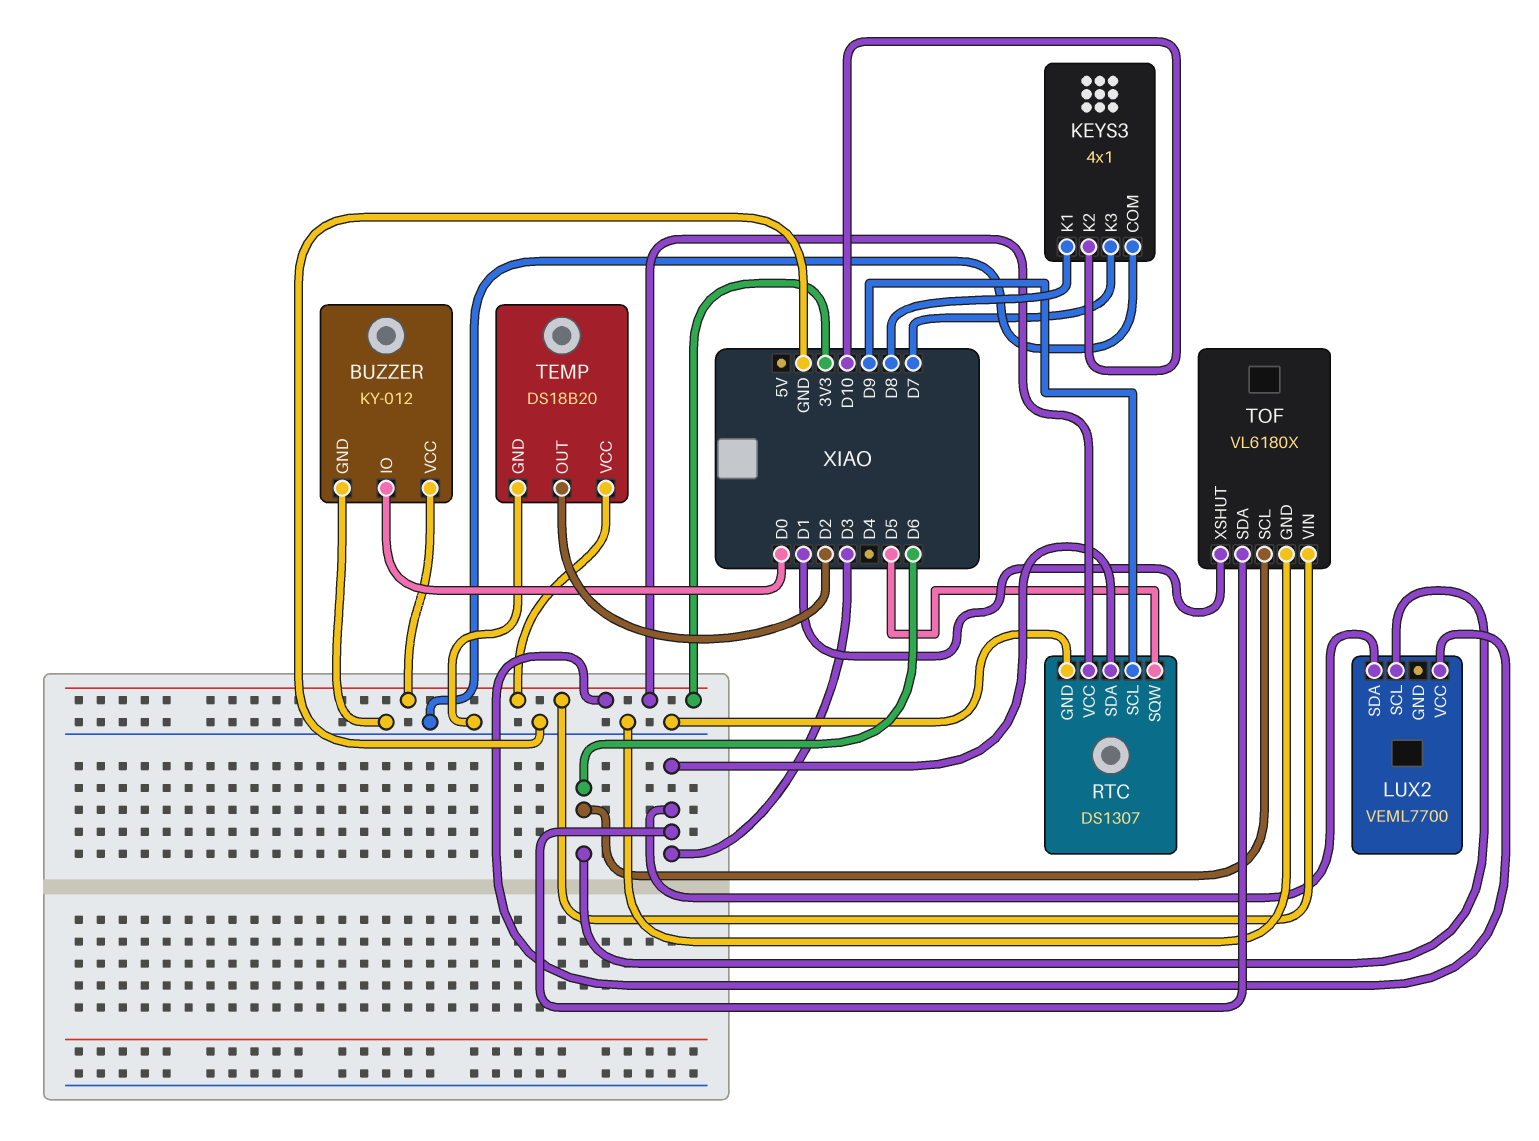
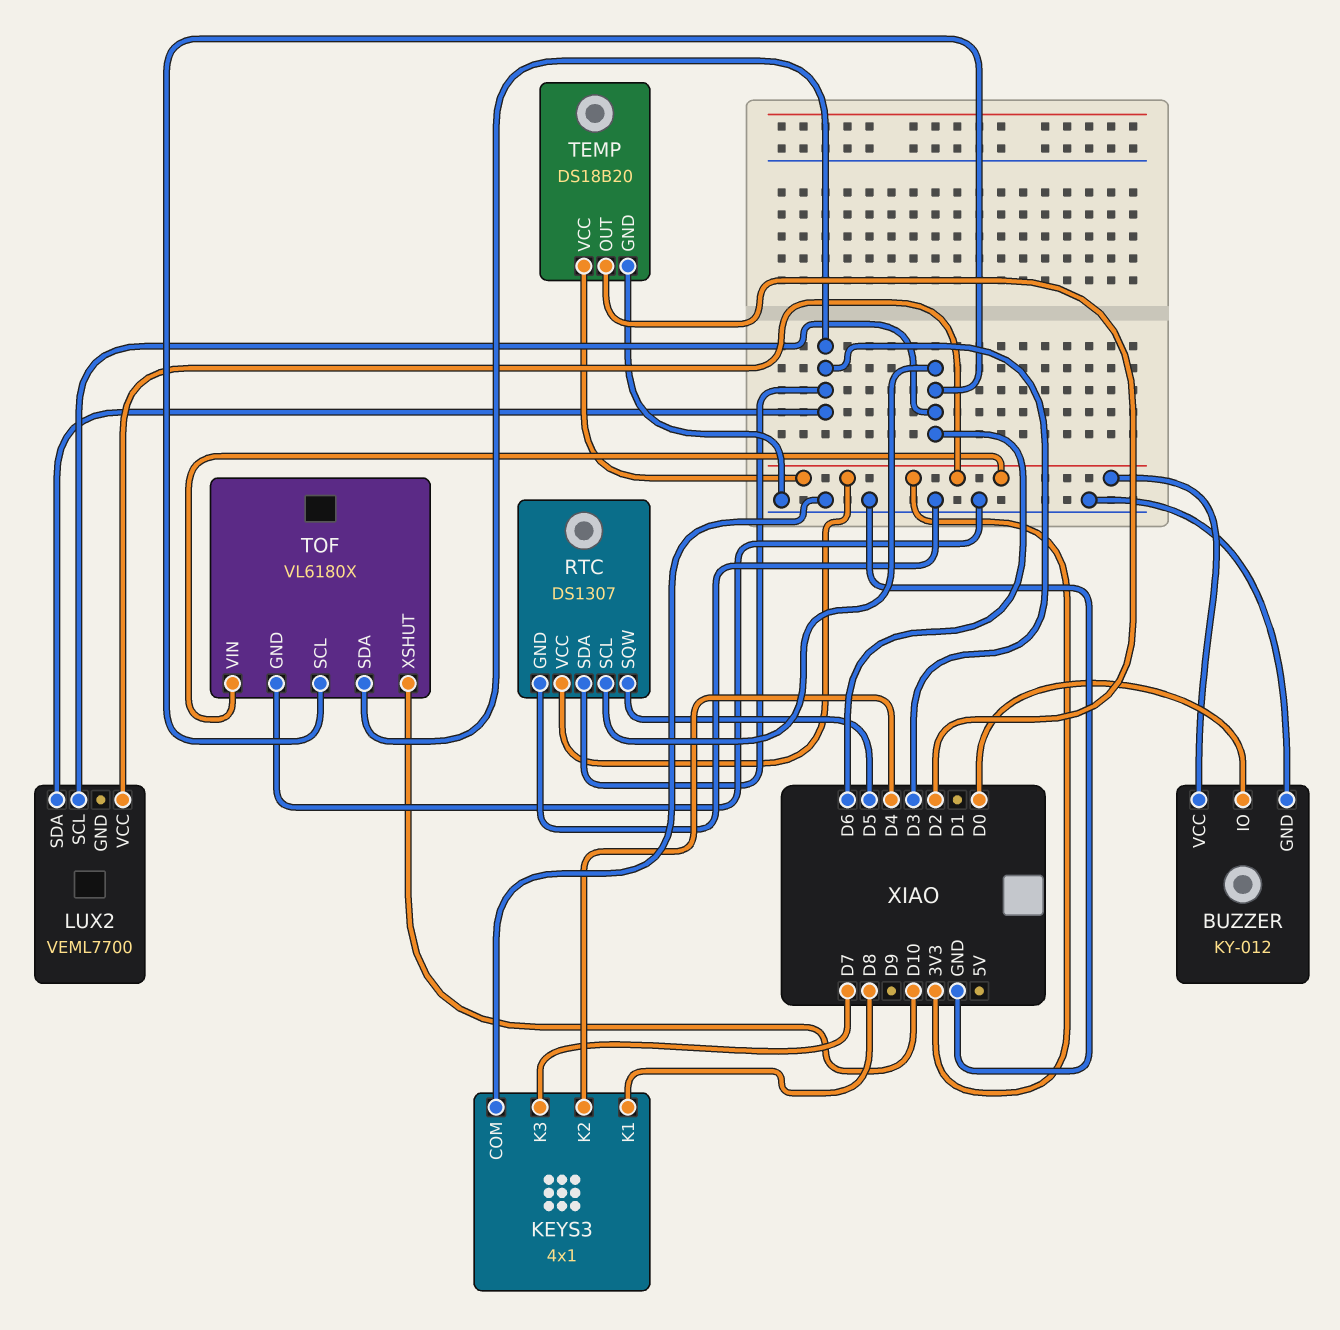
KEYS3 pin K2: D10 -> D4
RTC pin SCL: D9 -> D6
TOF pin XSHUT: D1 -> D10

